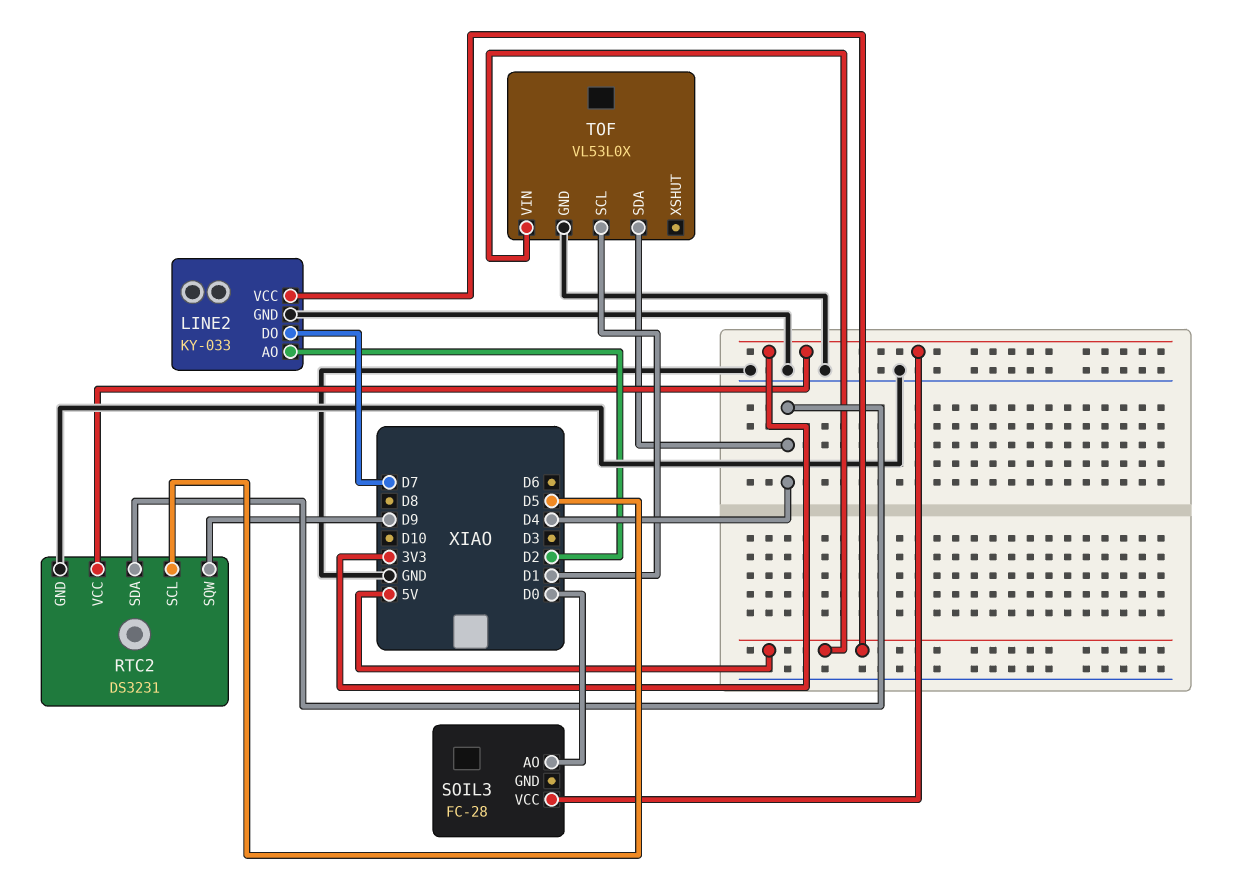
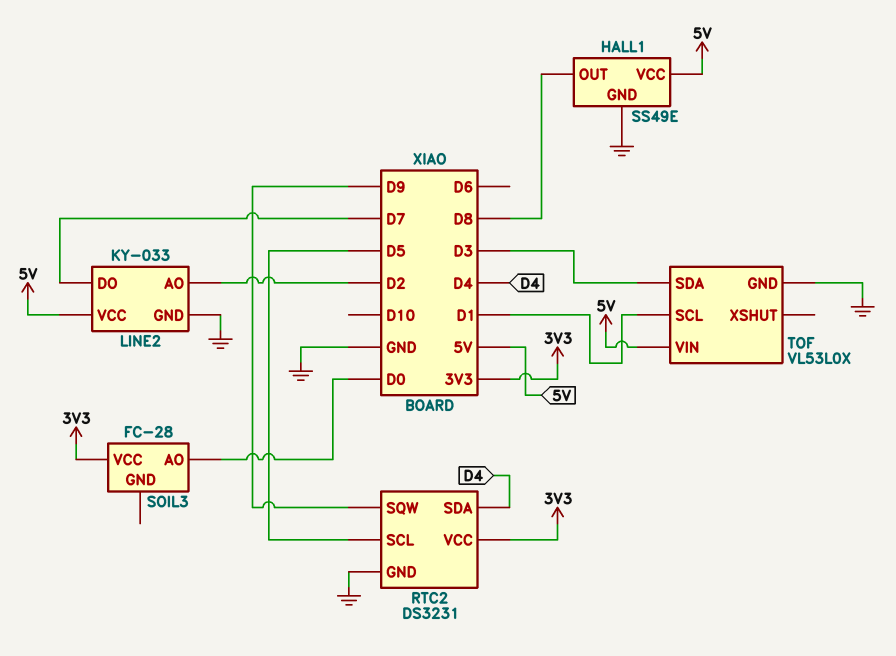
HALL1: none -> SS49E
HALL1 pin GND: none -> GND
HALL1 pin OUT: none -> D8
HALL1 pin VCC: none -> 5V
TOF pin SDA: D4 -> D3

